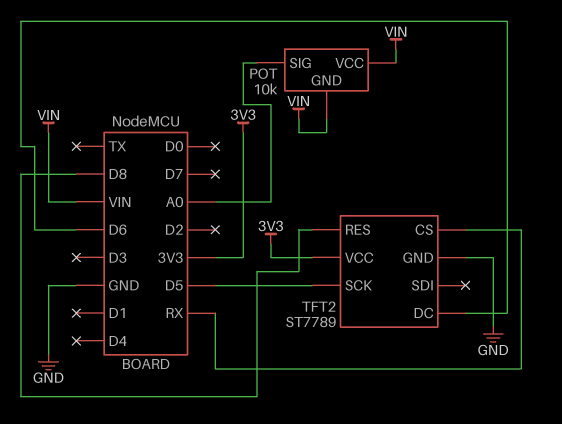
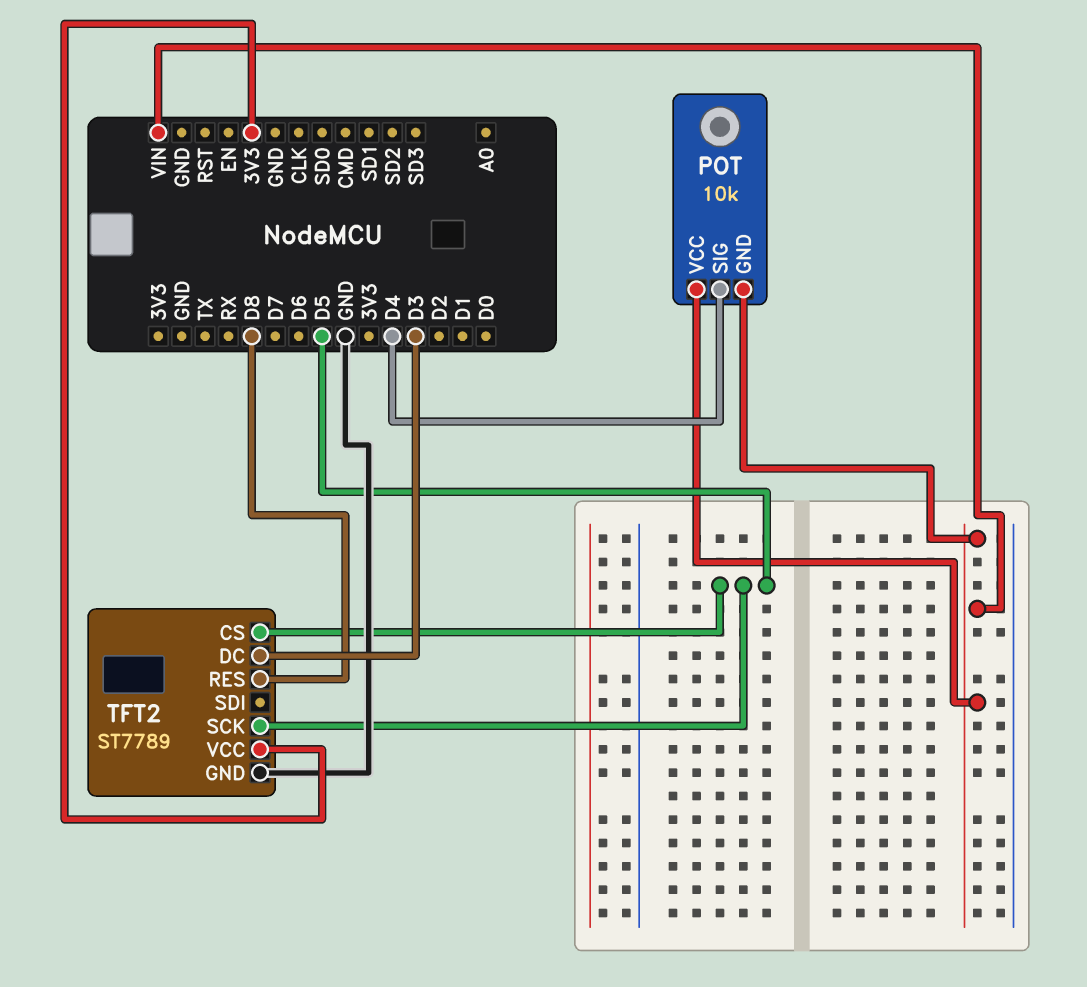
POT pin SIG: A0 -> D4
TFT2 pin CS: RX -> D5
TFT2 pin DC: D6 -> D3

